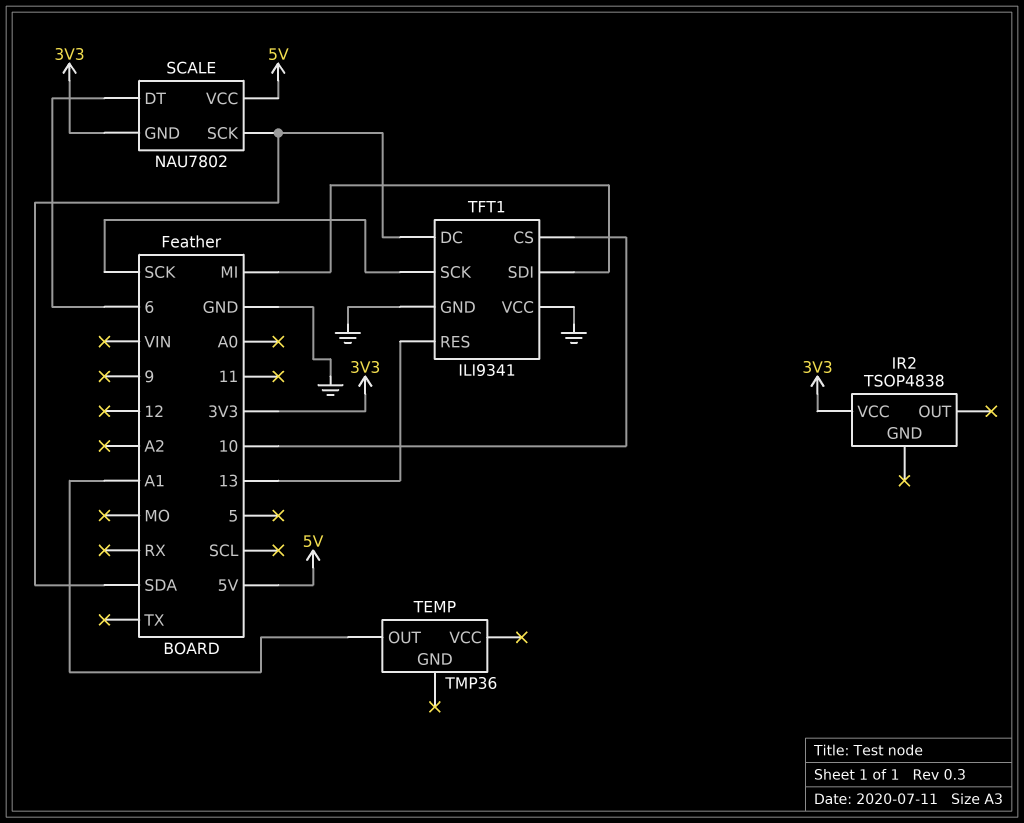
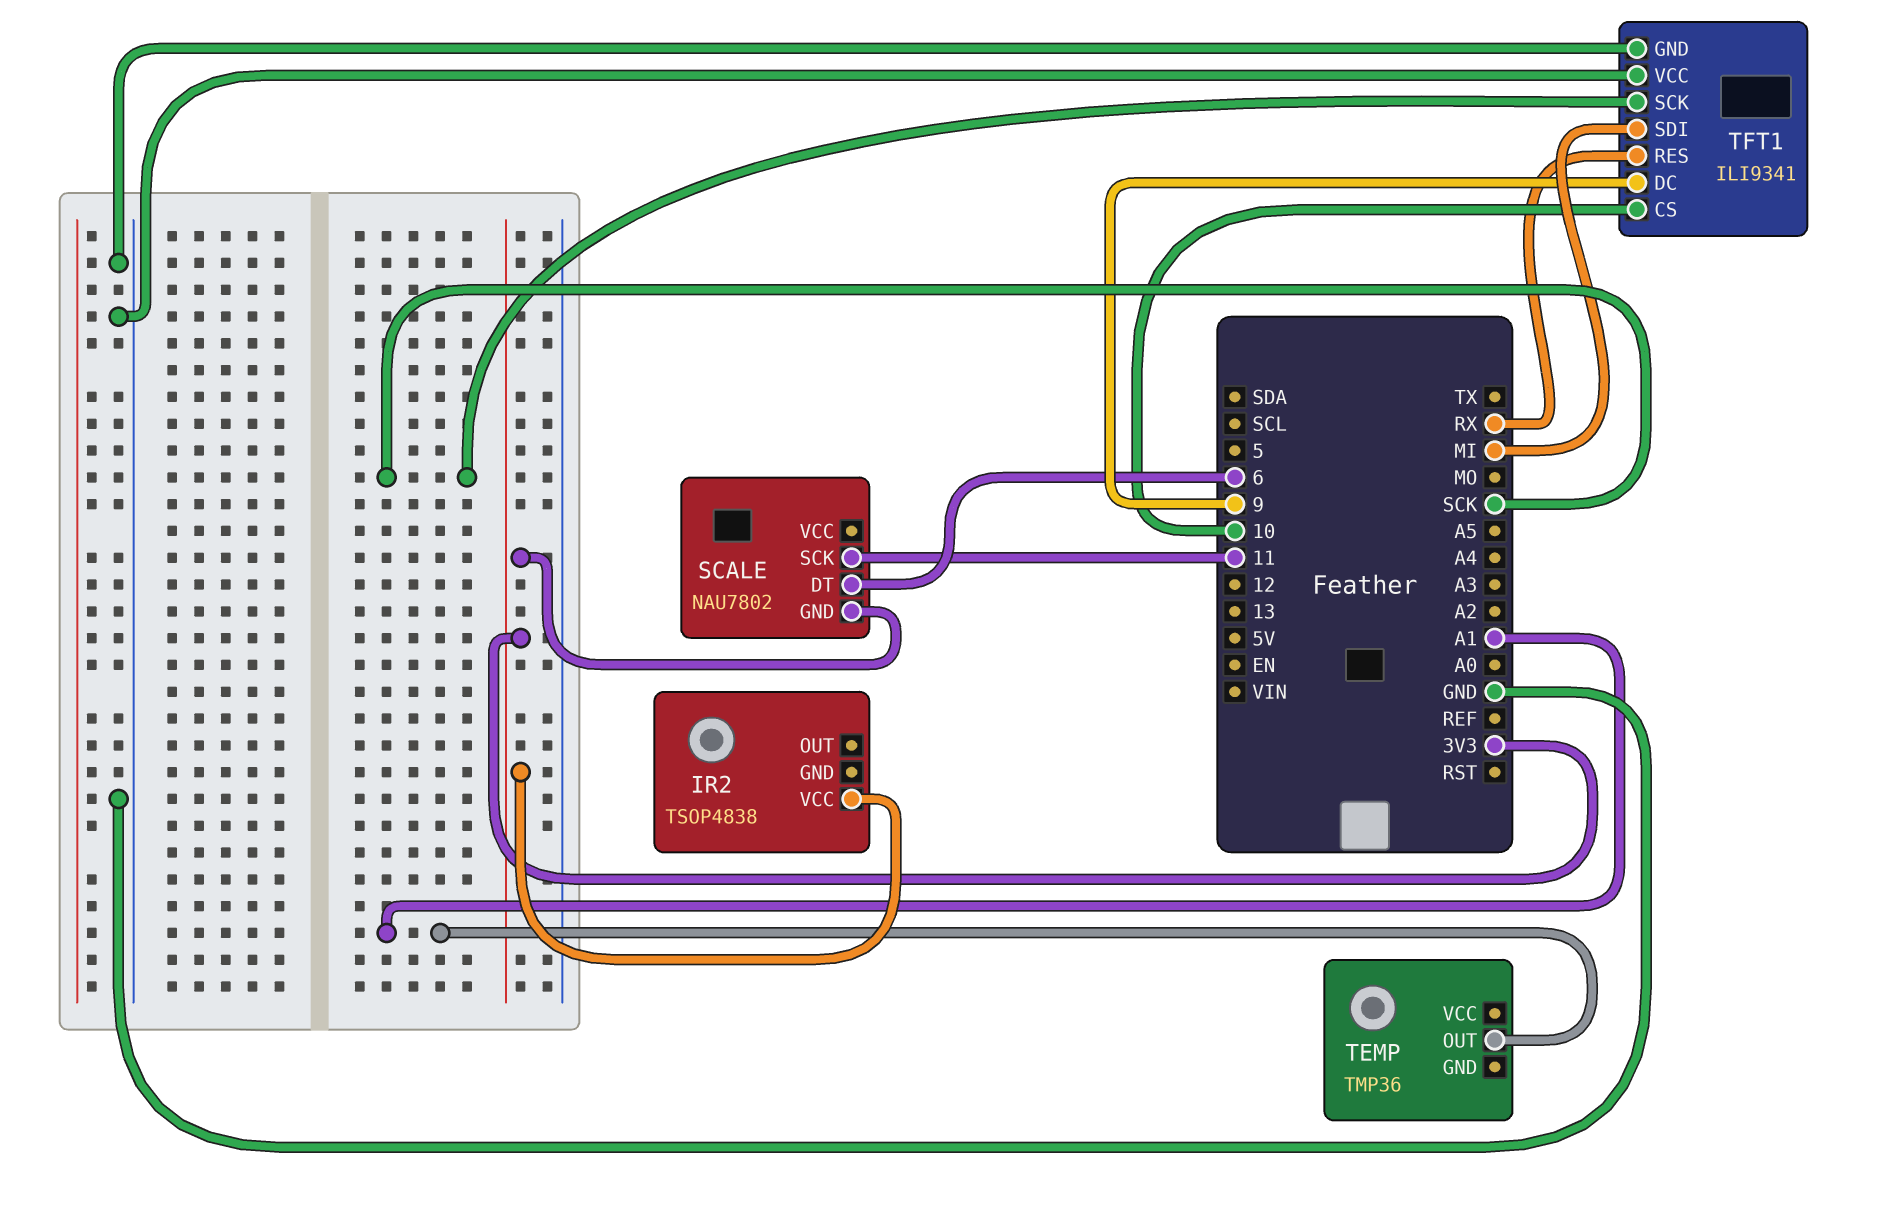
SCALE pin SCK: SDA -> 11
SCALE pin VCC: 5V -> none
TFT1 pin DC: SDA -> 9
TFT1 pin RES: 13 -> RX

